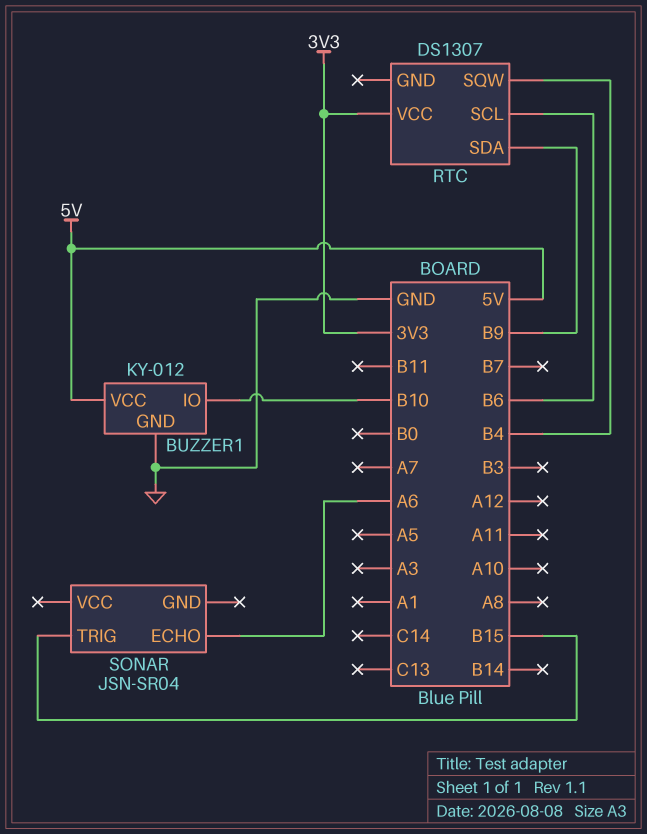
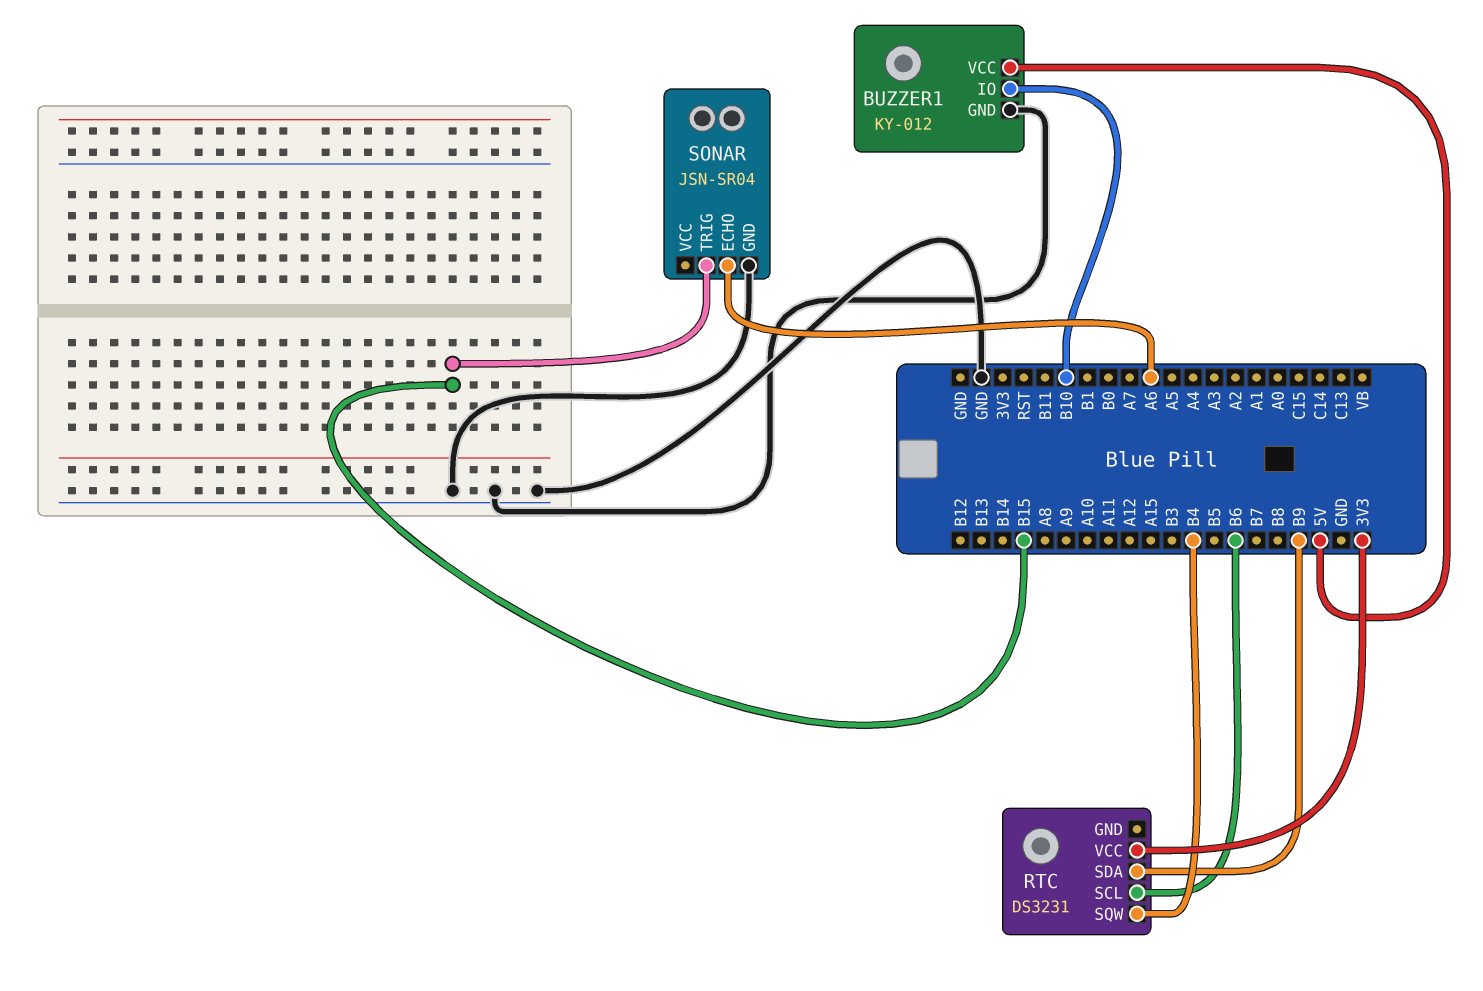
RTC: DS1307 -> DS3231
SONAR pin GND: none -> GND

